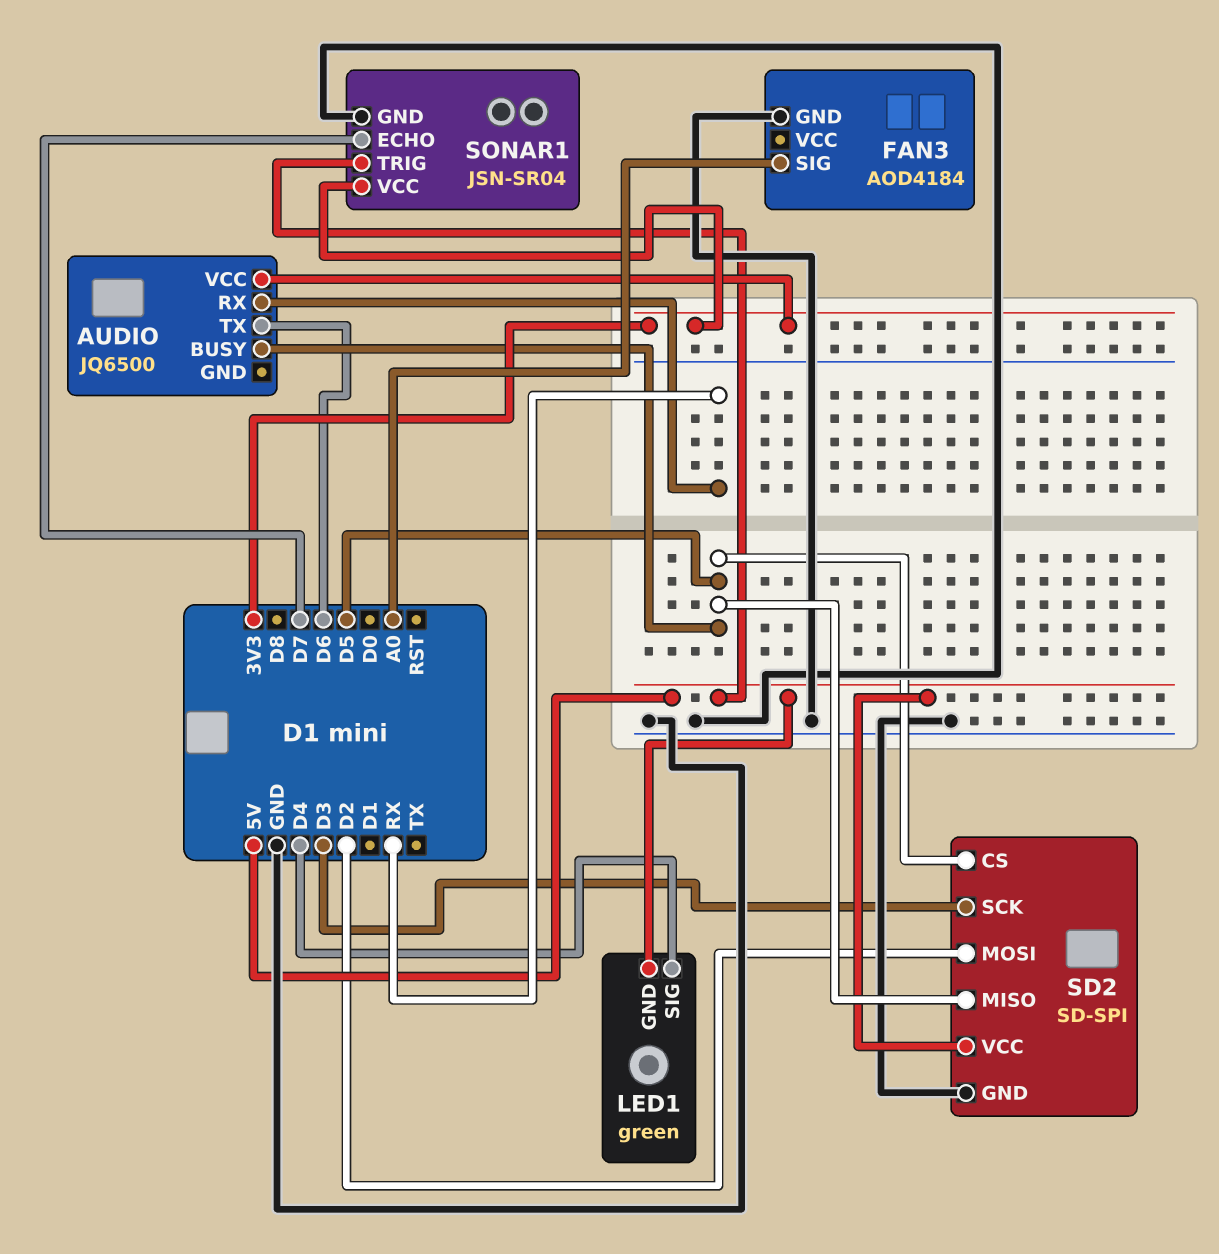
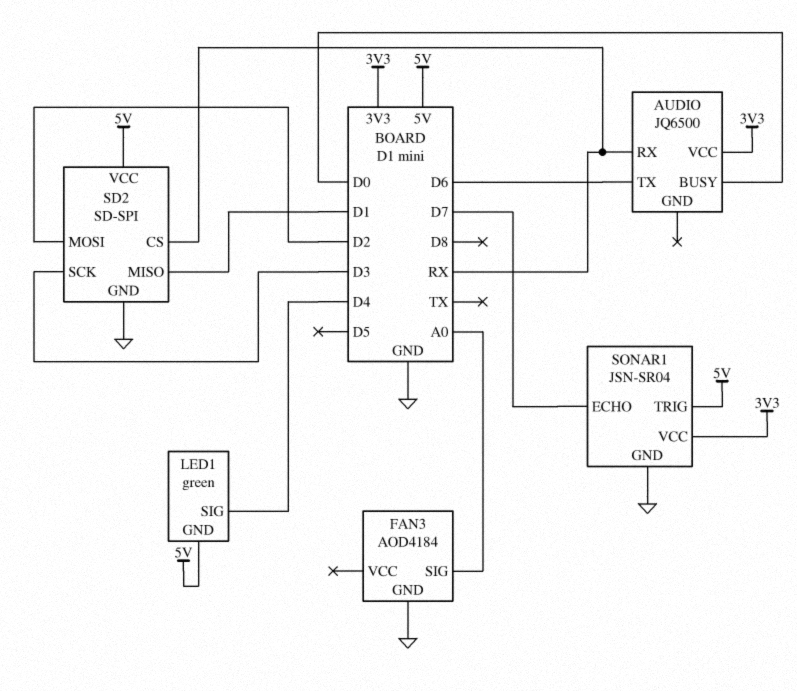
AUDIO pin BUSY: D5 -> D0
SD2 pin CS: D5 -> RX
SD2 pin MISO: D5 -> D1

